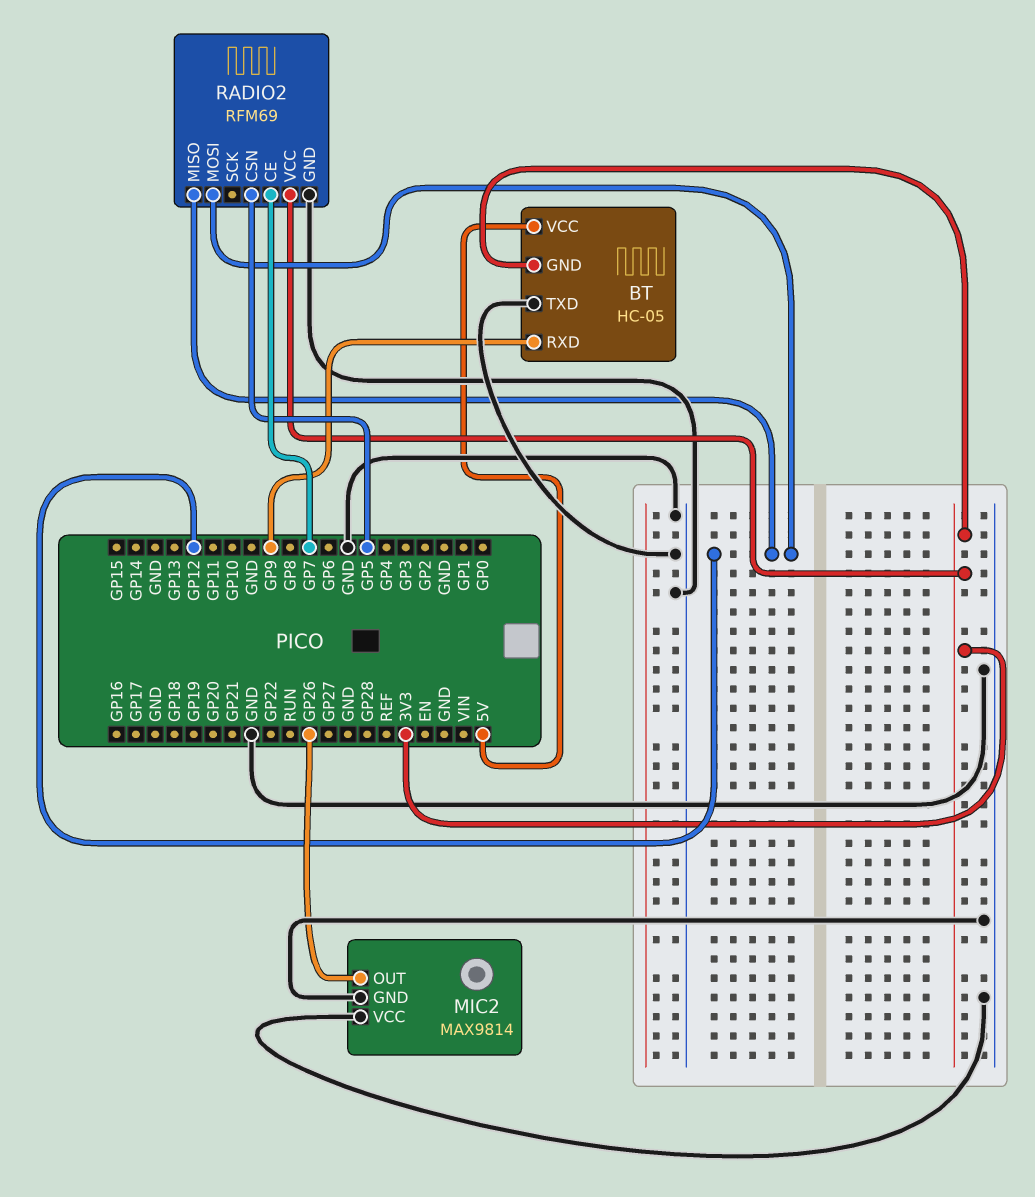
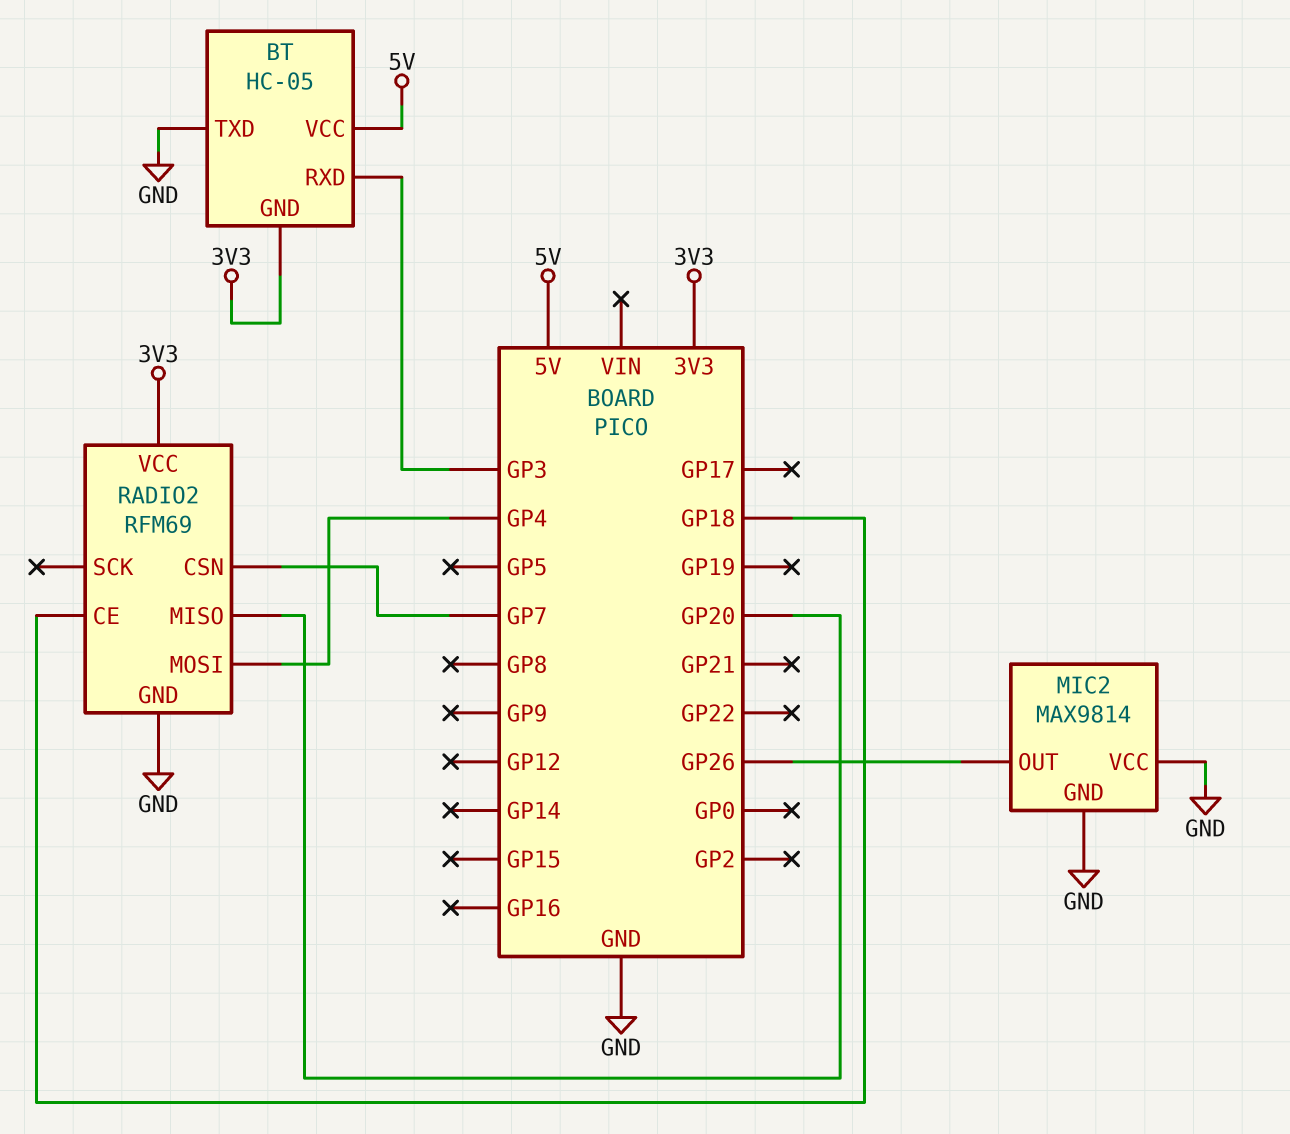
BT pin RXD: GP9 -> GP3
RADIO2 pin CE: GP7 -> GP18
RADIO2 pin CSN: GP5 -> GP7
RADIO2 pin MISO: GP12 -> GP20
RADIO2 pin MOSI: GP12 -> GP4

